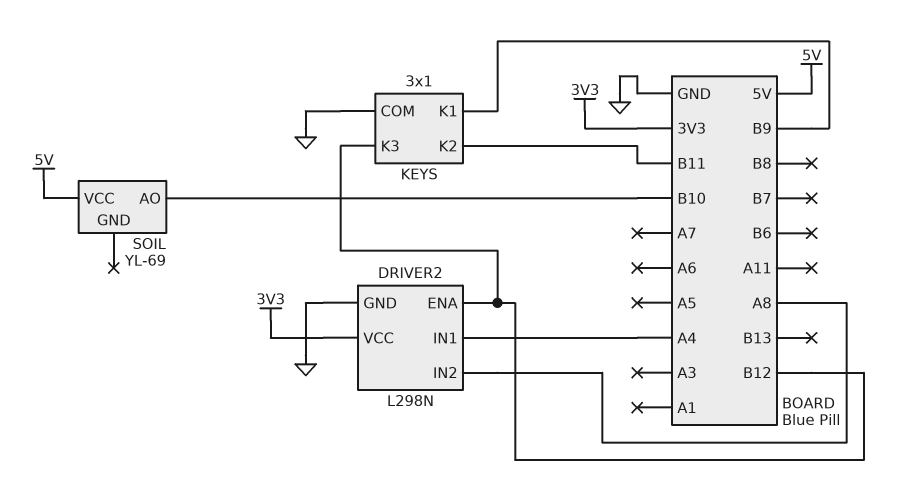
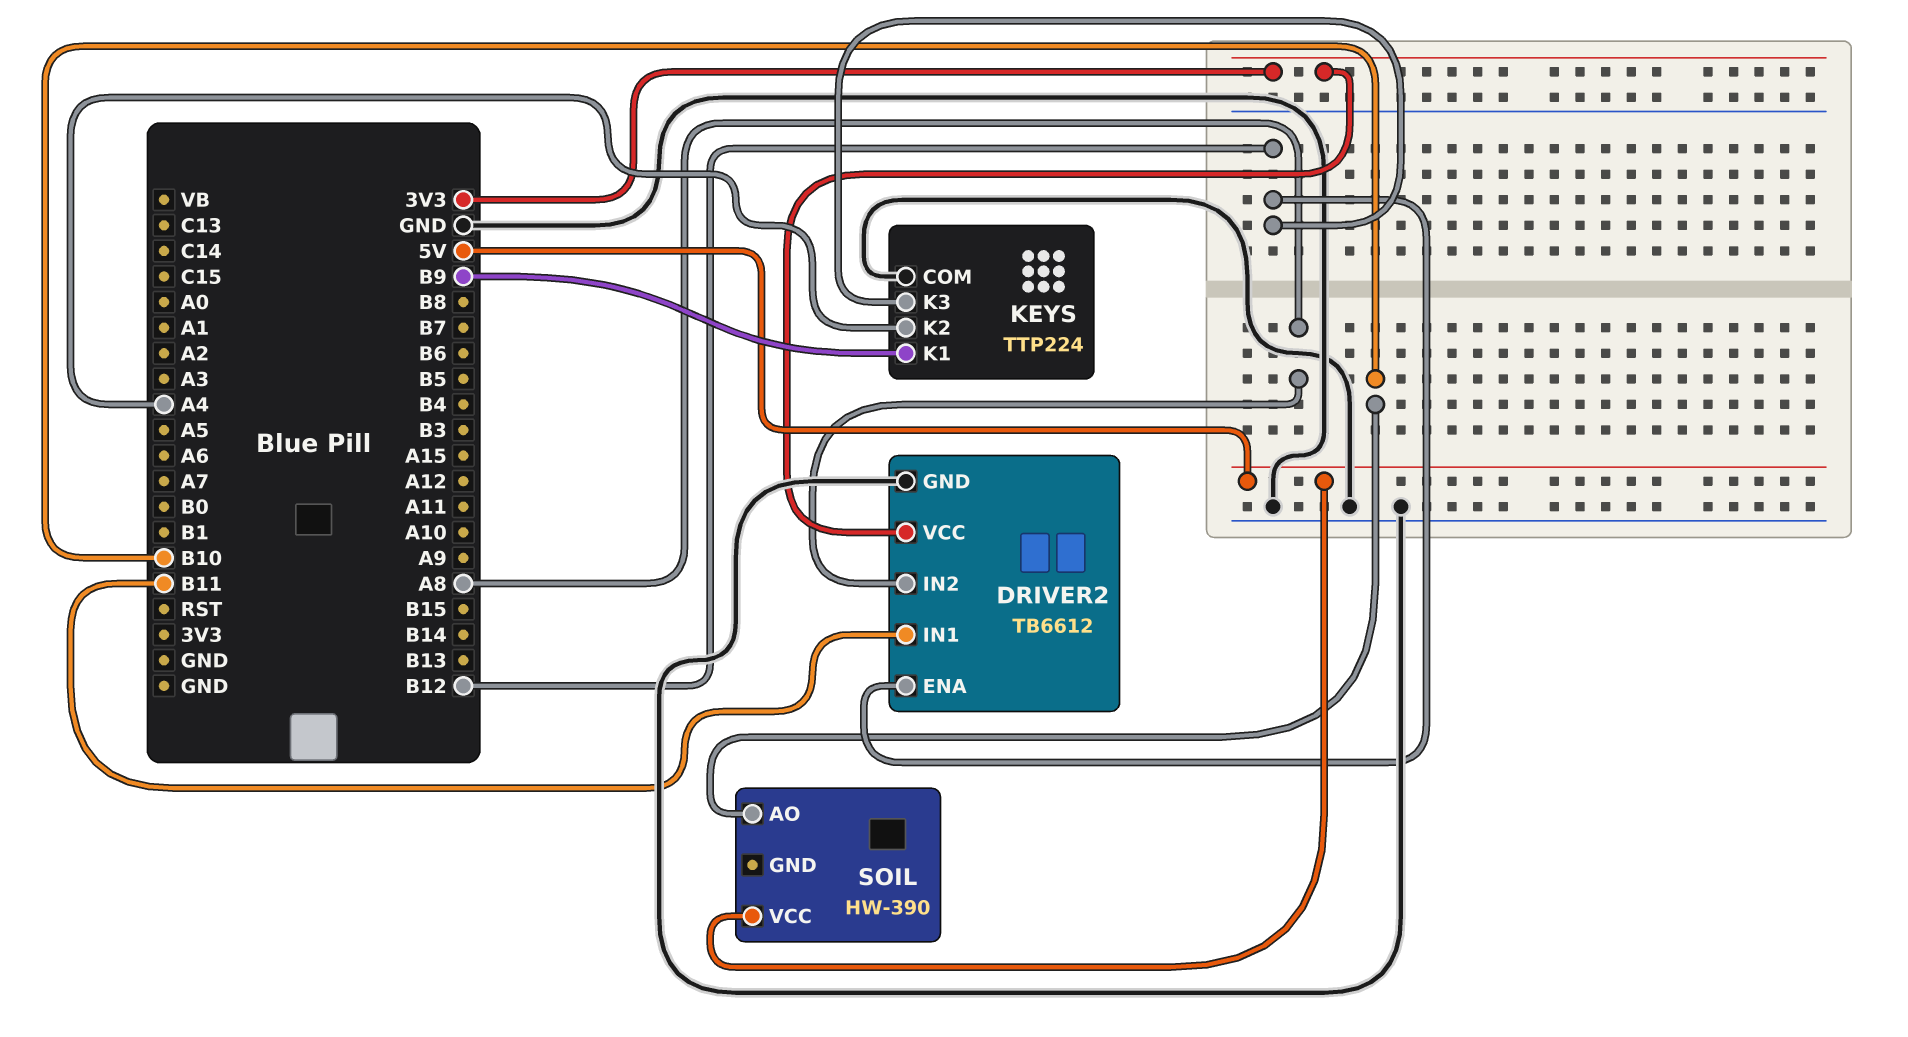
DRIVER2: L298N -> TB6612
DRIVER2 pin IN1: A4 -> B11
KEYS: 3x1 -> TTP224
KEYS pin K2: B11 -> A4
SOIL: YL-69 -> HW-390

